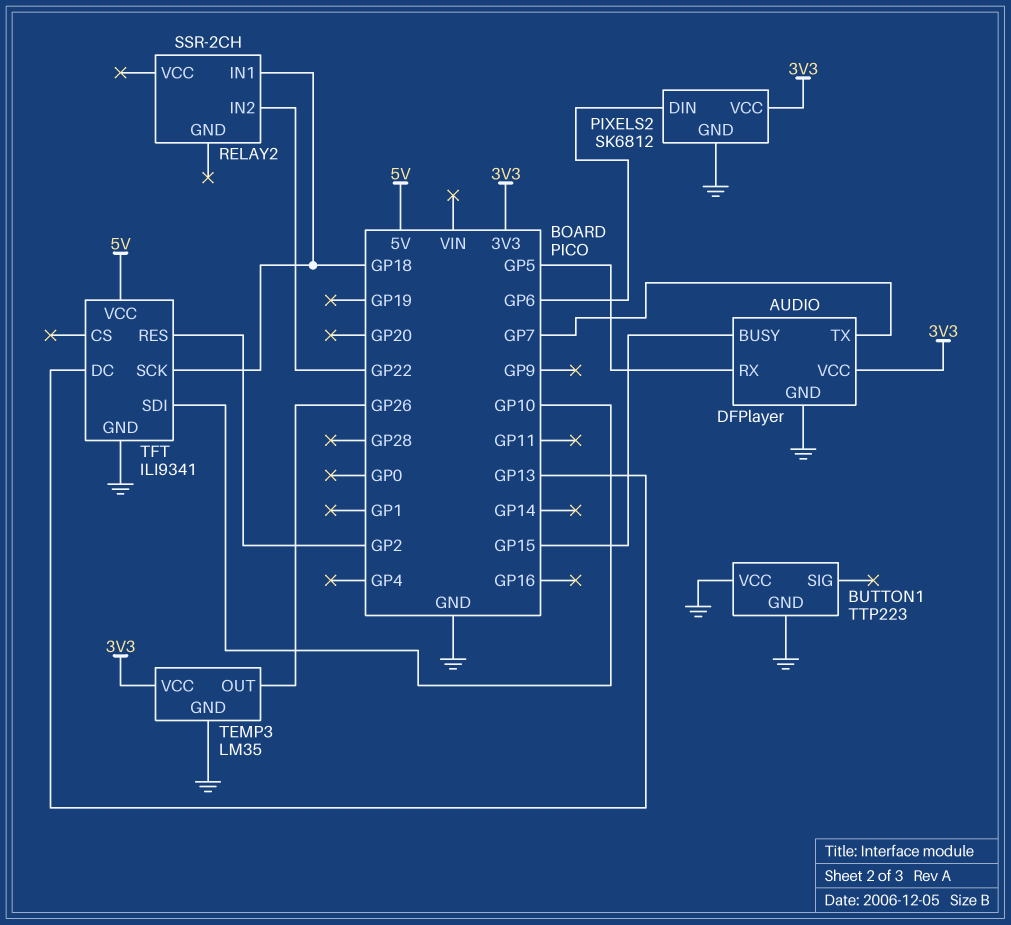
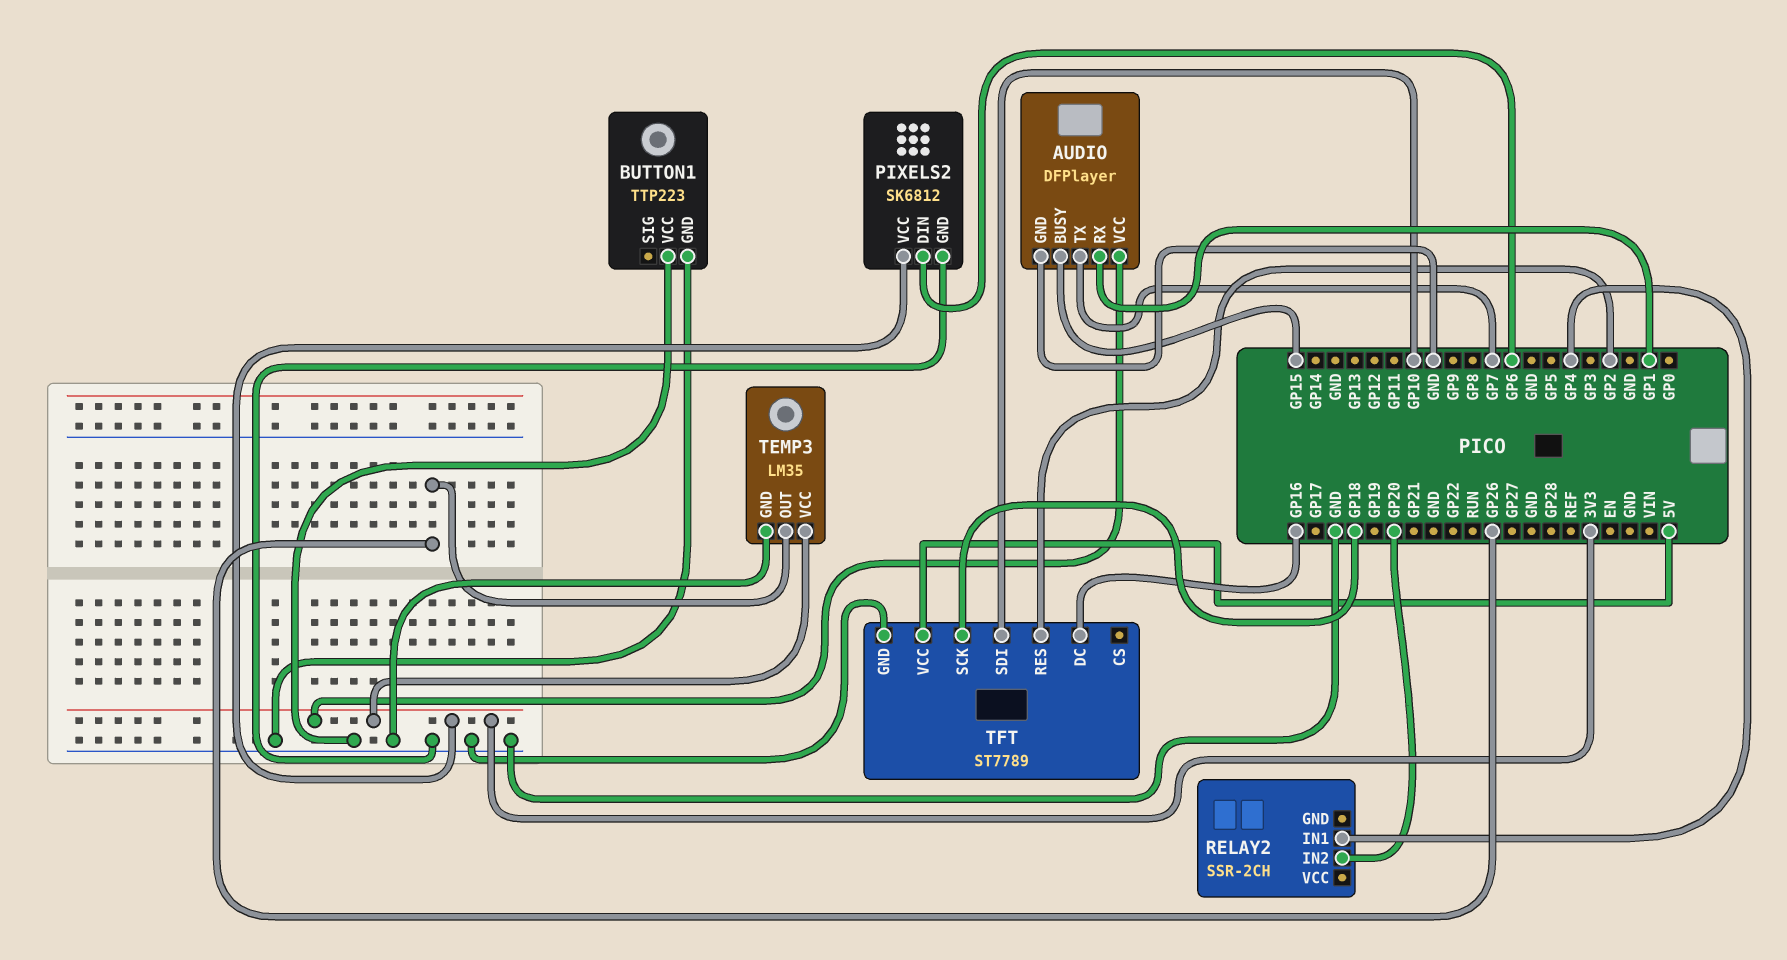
AUDIO pin RX: GP5 -> GP1
RELAY2 pin IN1: GP18 -> GP4
RELAY2 pin IN2: GP22 -> GP20
TFT: ILI9341 -> ST7789
TFT pin DC: GP13 -> GP16

